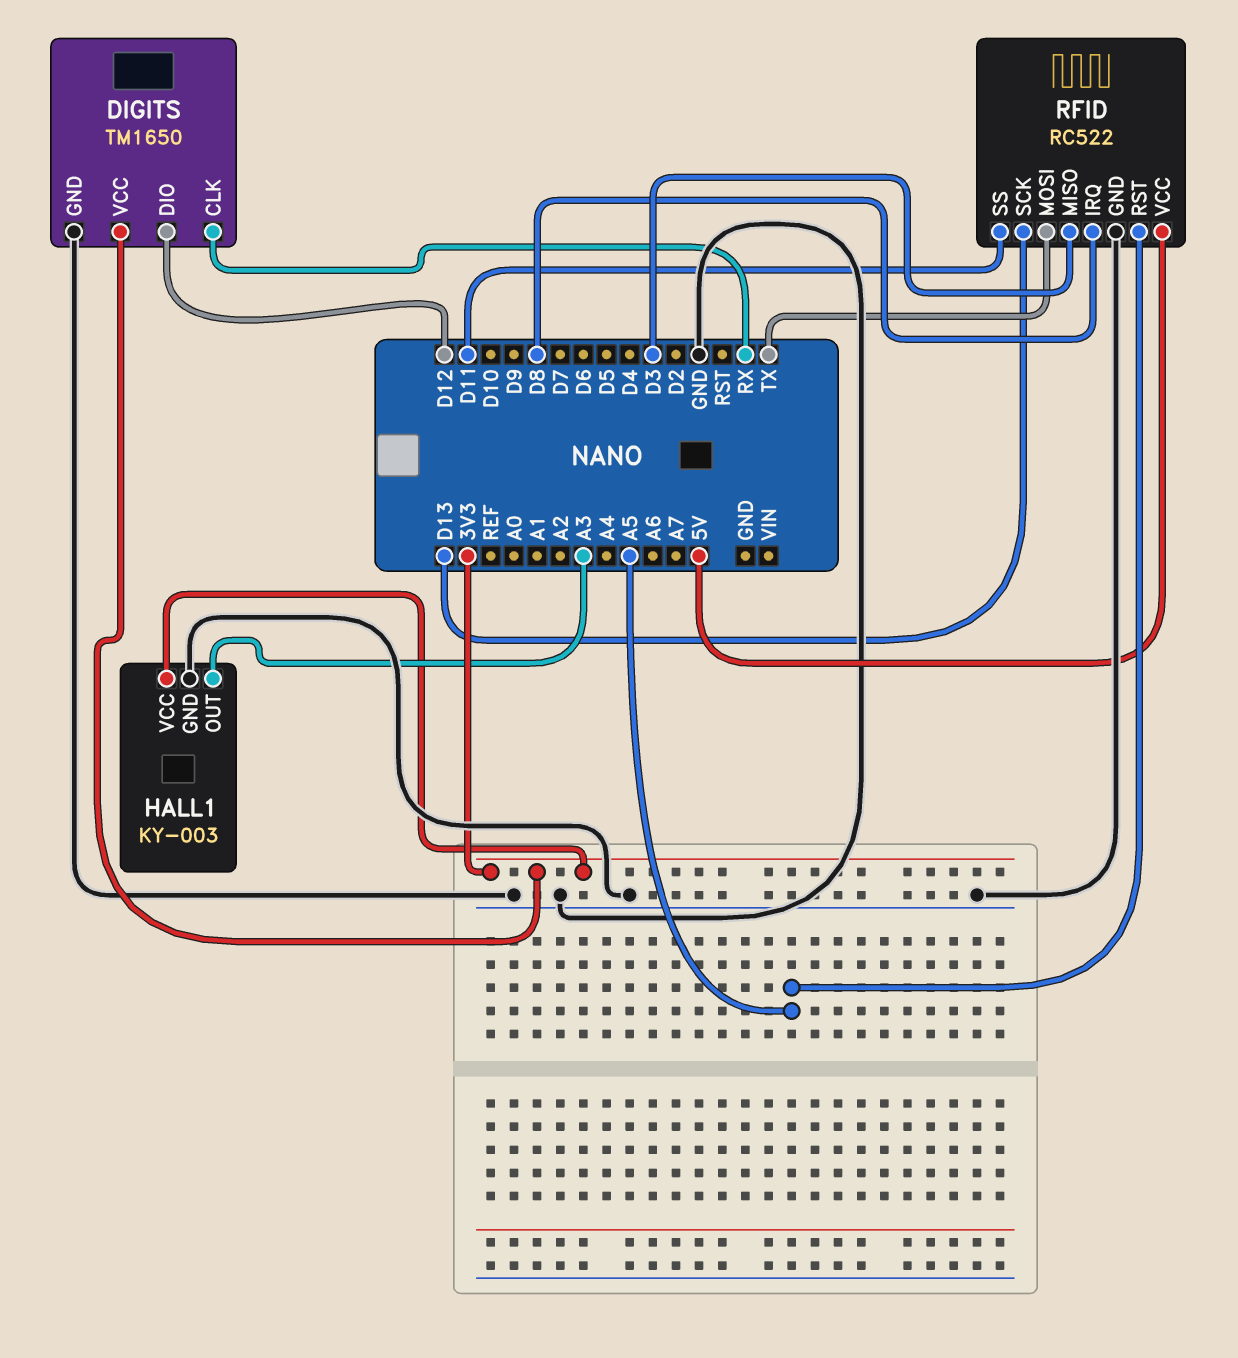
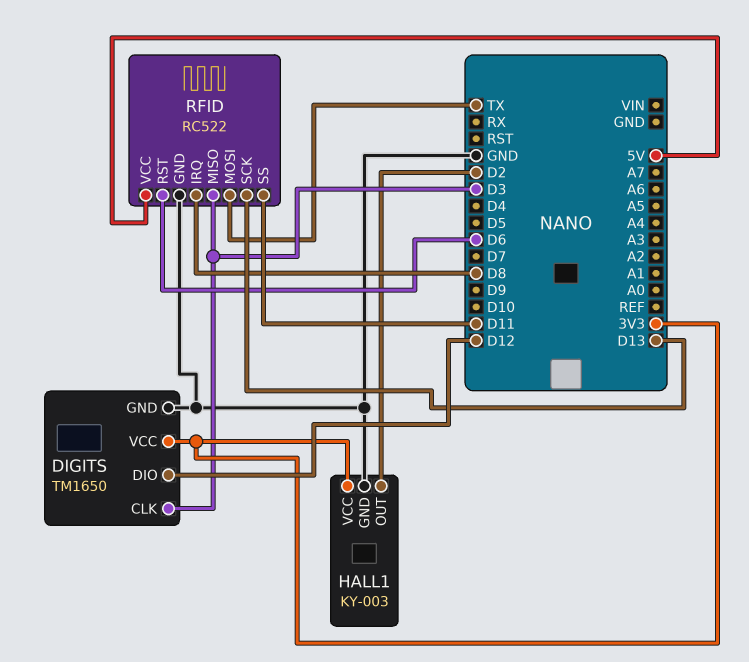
DIGITS pin CLK: RX -> D3
HALL1 pin OUT: A3 -> D2
RFID pin RST: A5 -> D6

